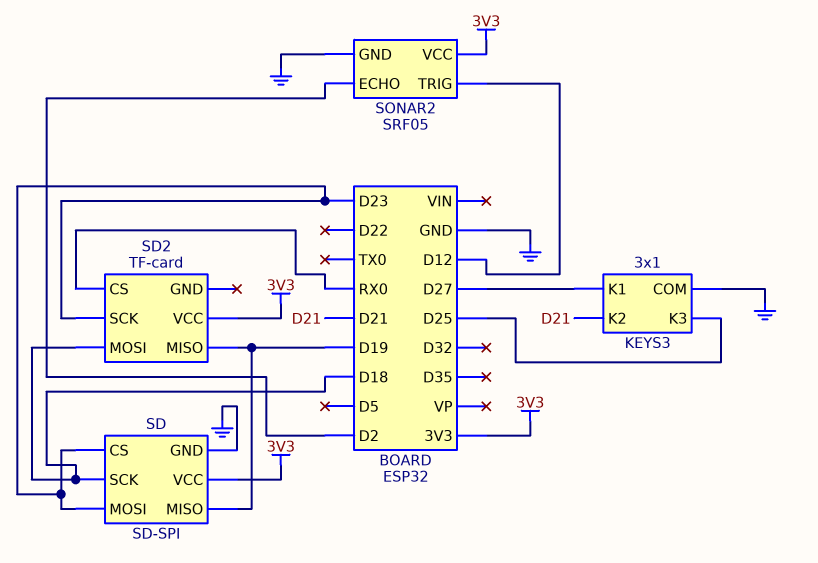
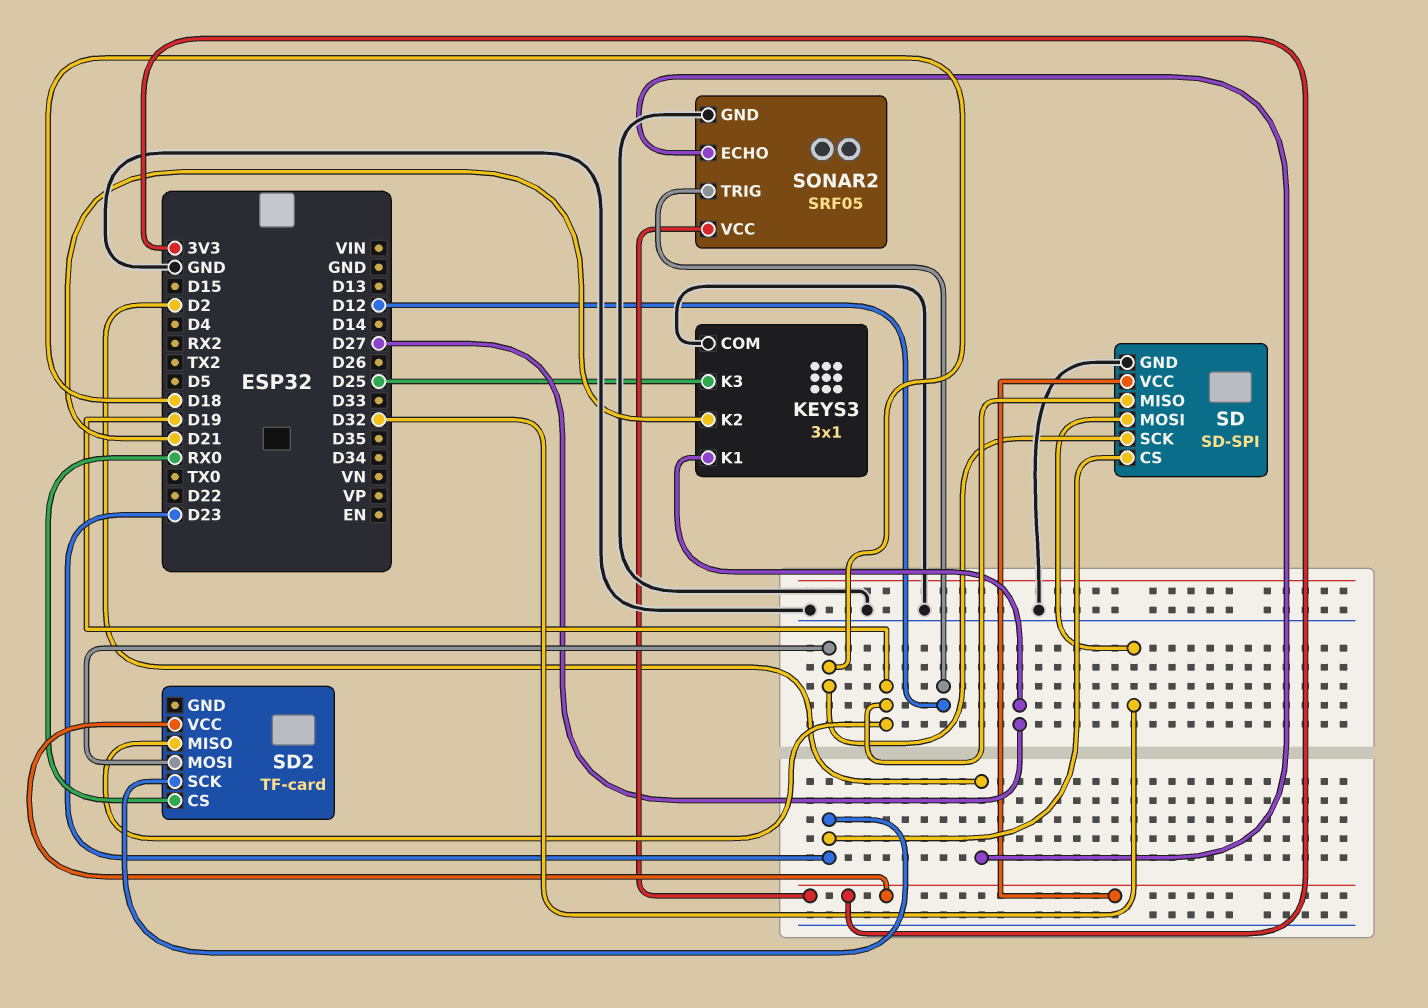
SD pin MOSI: D23 -> D32

